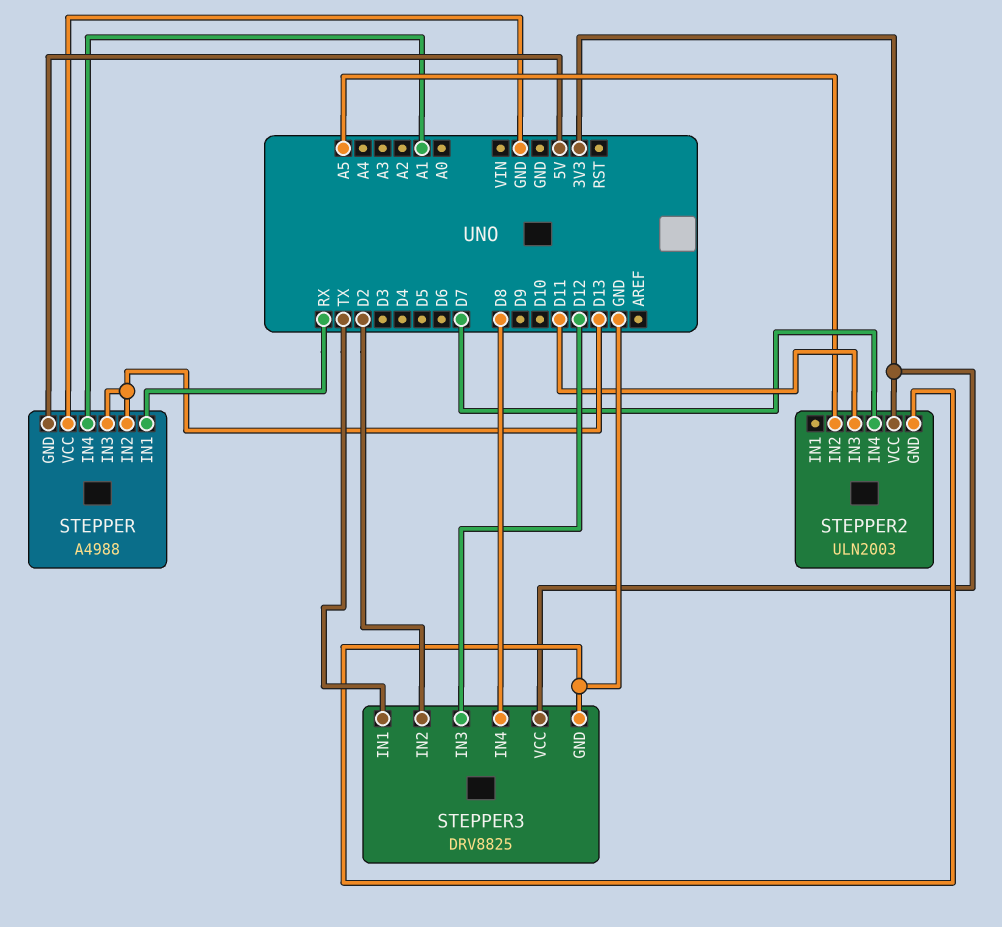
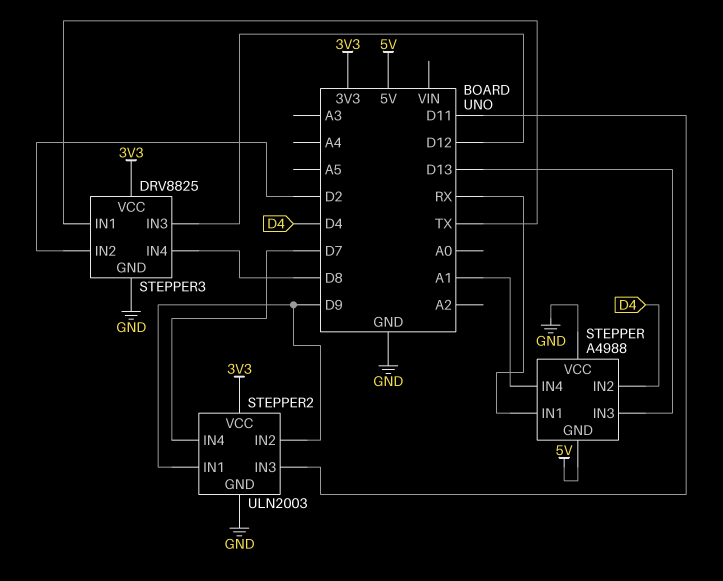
STEPPER pin IN2: D13 -> D4
STEPPER2 pin IN1: none -> D9
STEPPER2 pin IN2: A5 -> D9

